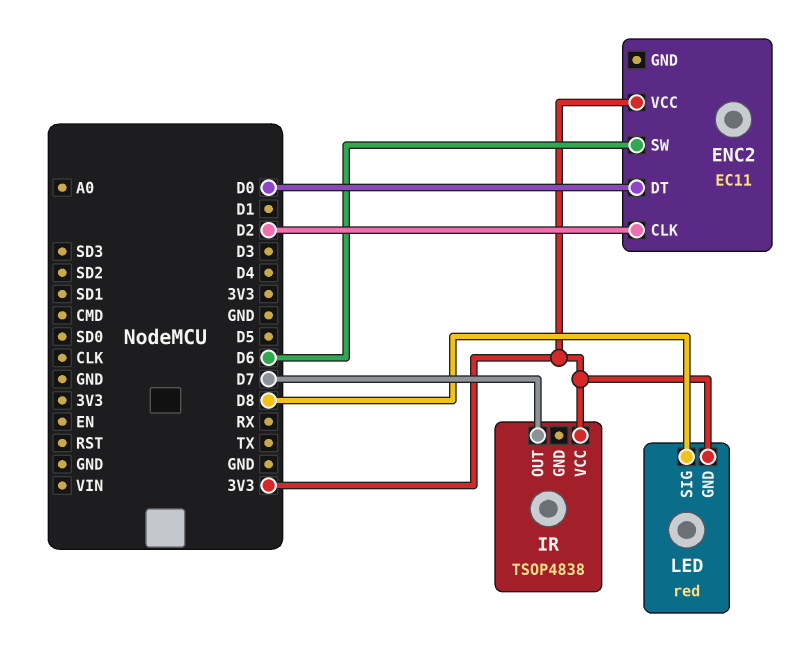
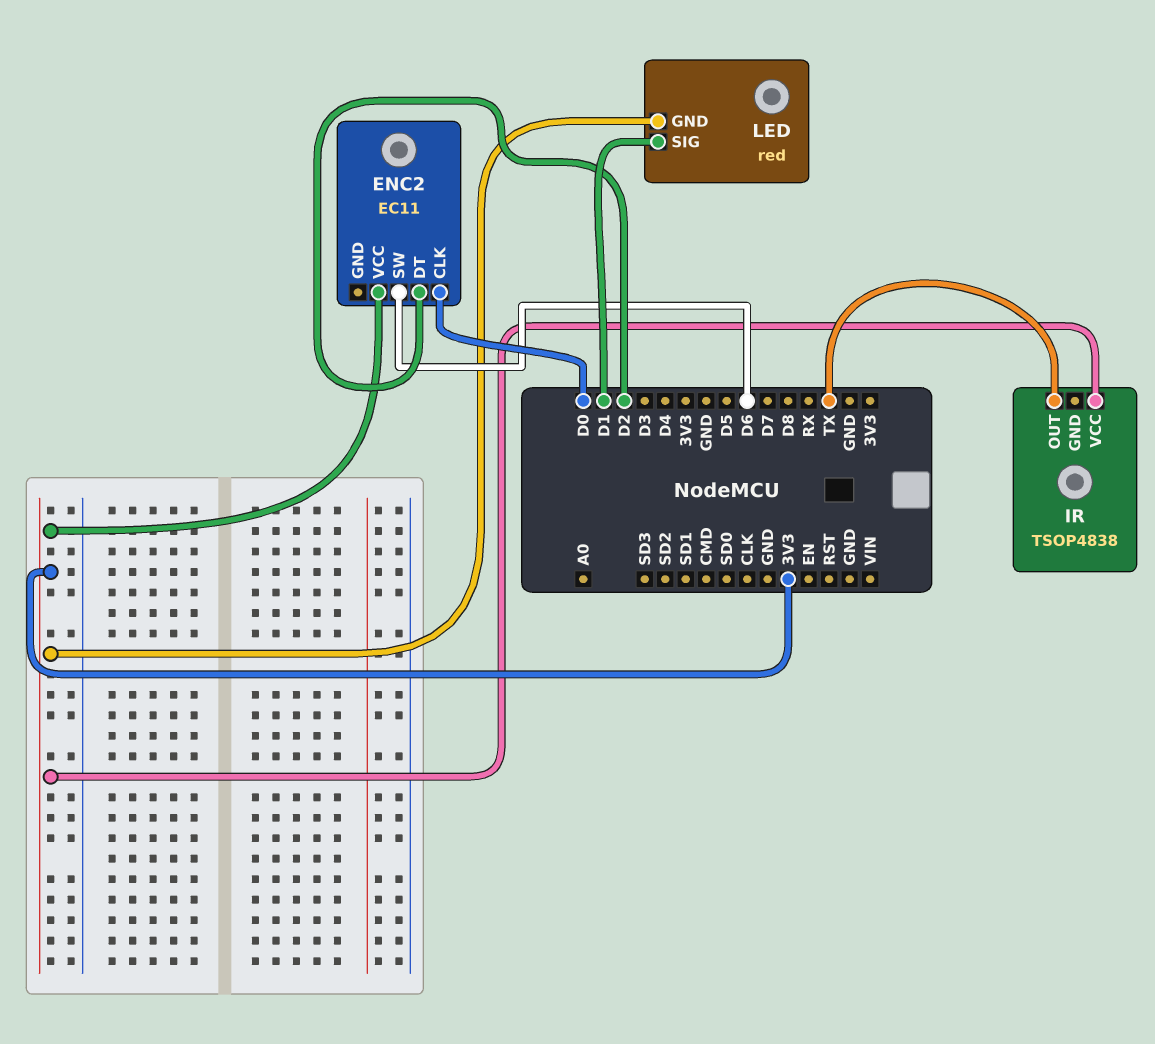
ENC2 pin CLK: D2 -> D0
ENC2 pin DT: D0 -> D2
IR pin OUT: D7 -> TX
LED pin SIG: D8 -> D1

